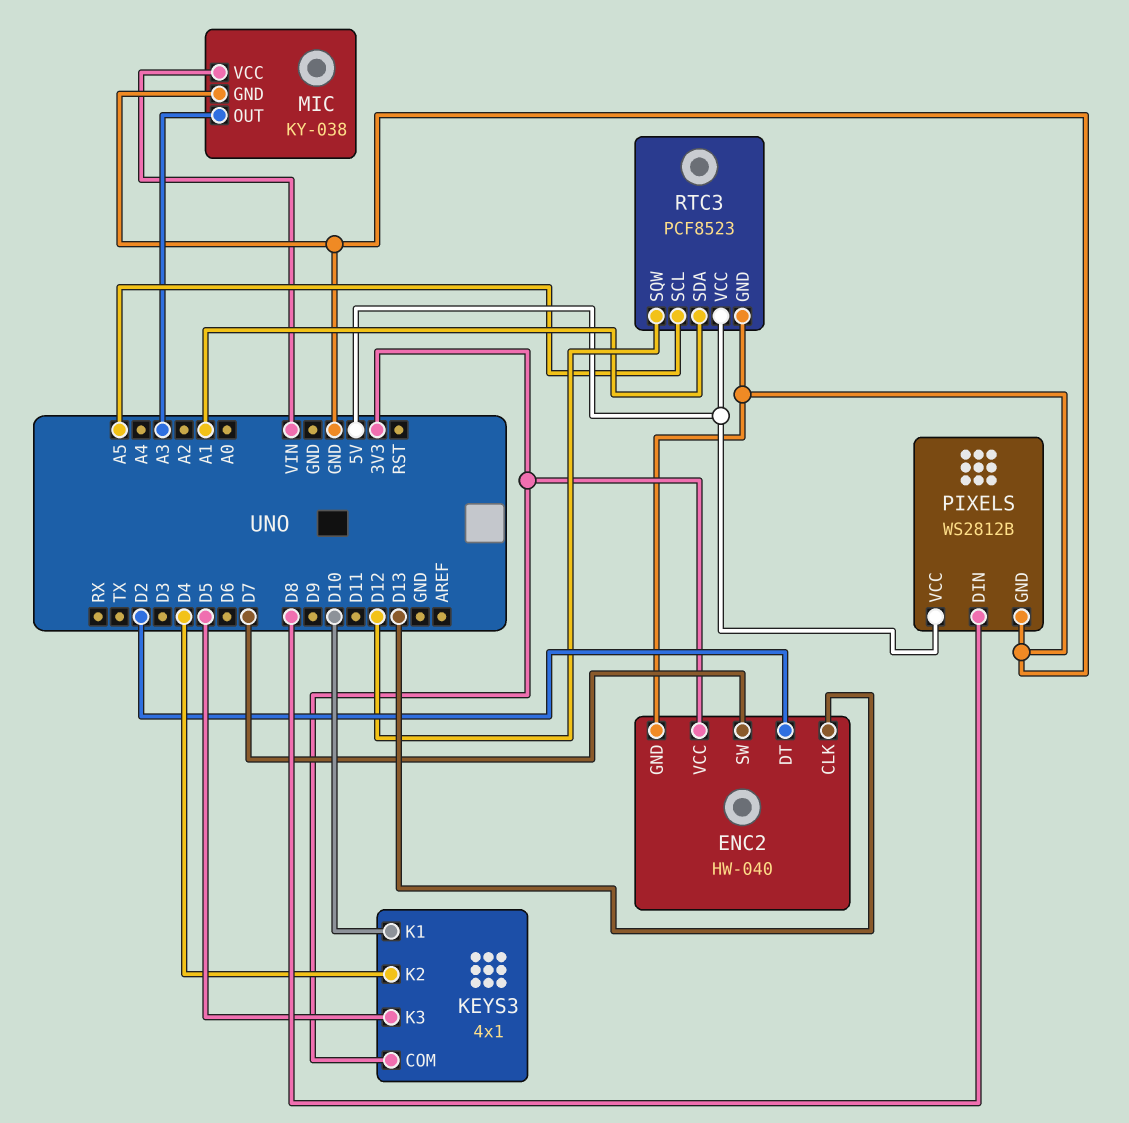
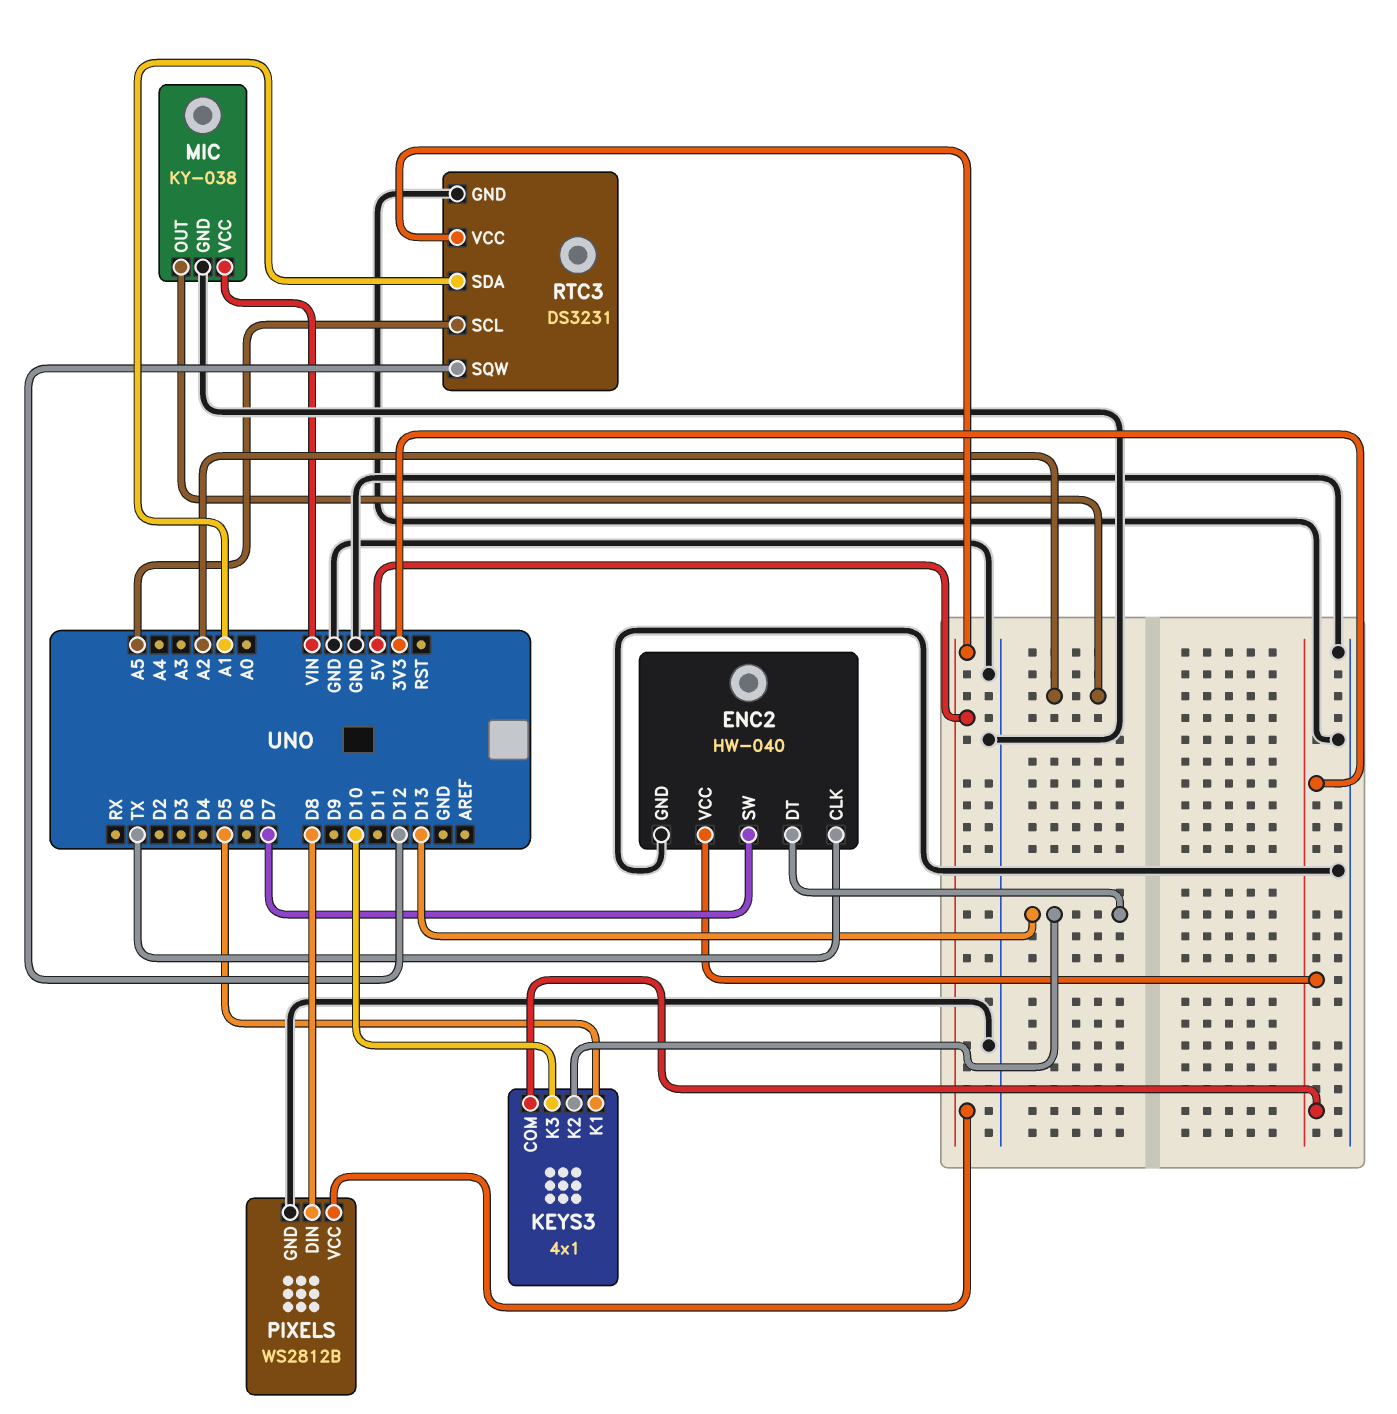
ENC2 pin CLK: D13 -> TX
ENC2 pin DT: D2 -> D13
KEYS3 pin K1: D10 -> D5
KEYS3 pin K2: D4 -> D13
KEYS3 pin K3: D5 -> D10
MIC pin OUT: A3 -> A2
RTC3: PCF8523 -> DS3231

